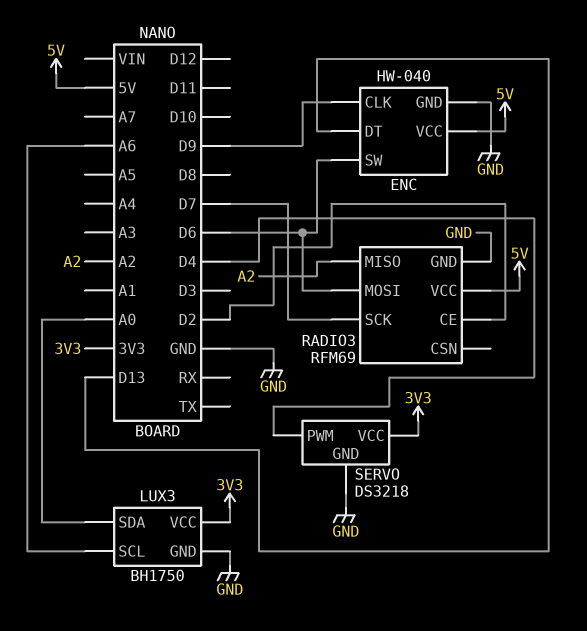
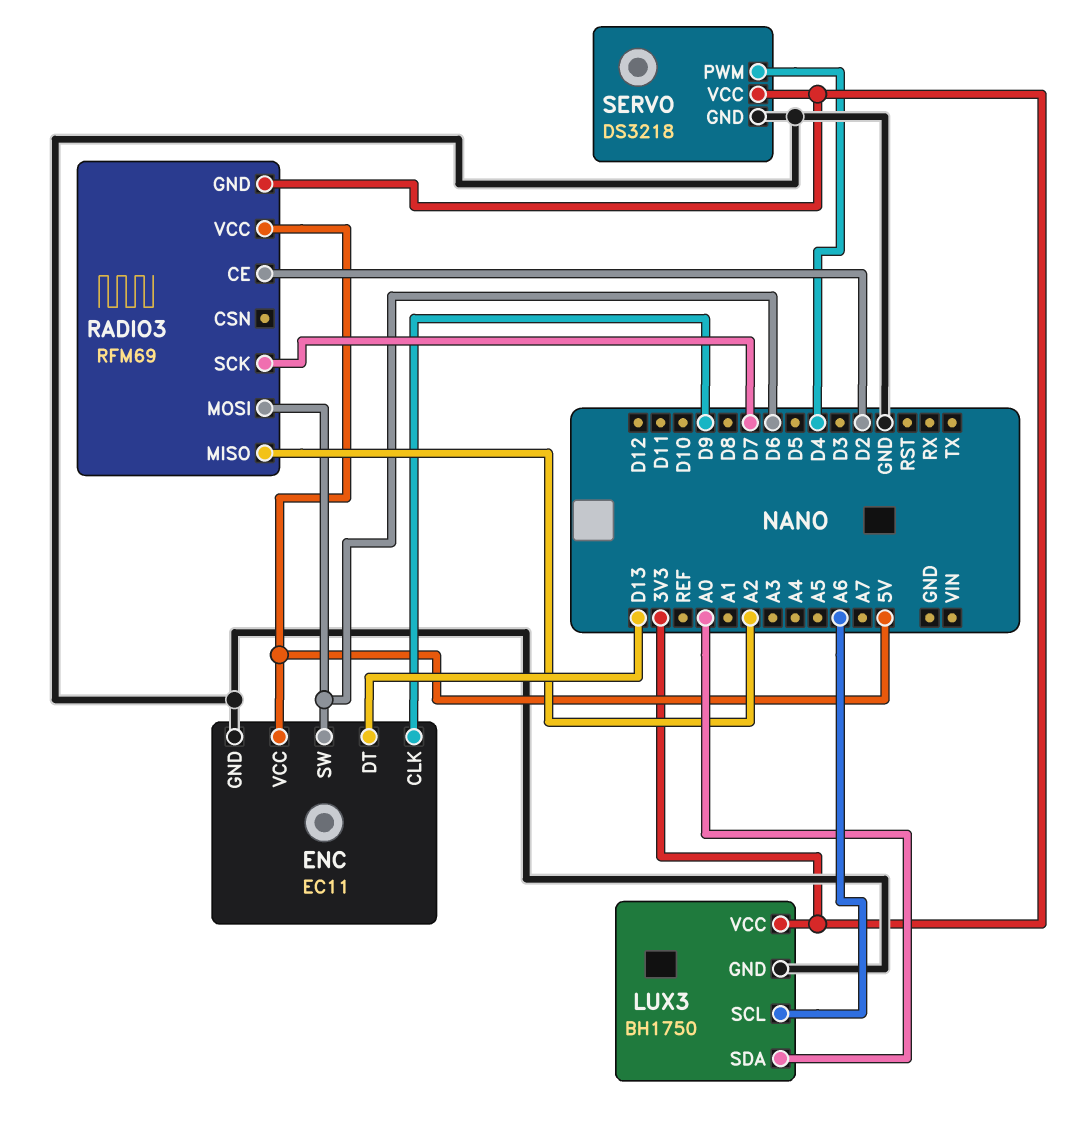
ENC: HW-040 -> EC11
RADIO3 pin GND: GND -> 3V3

